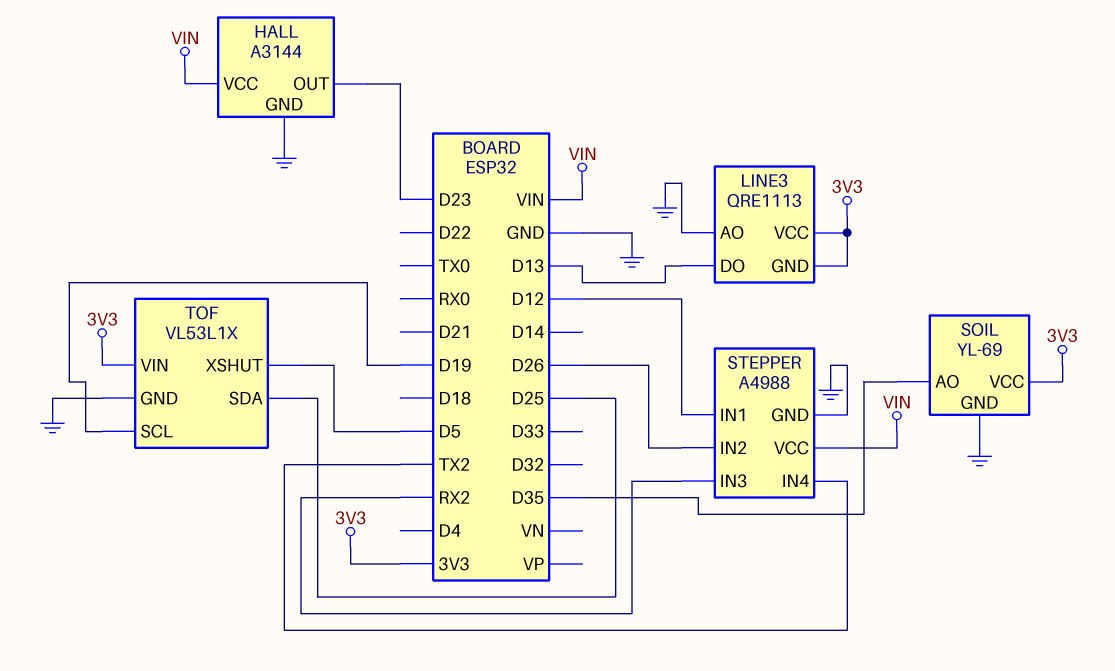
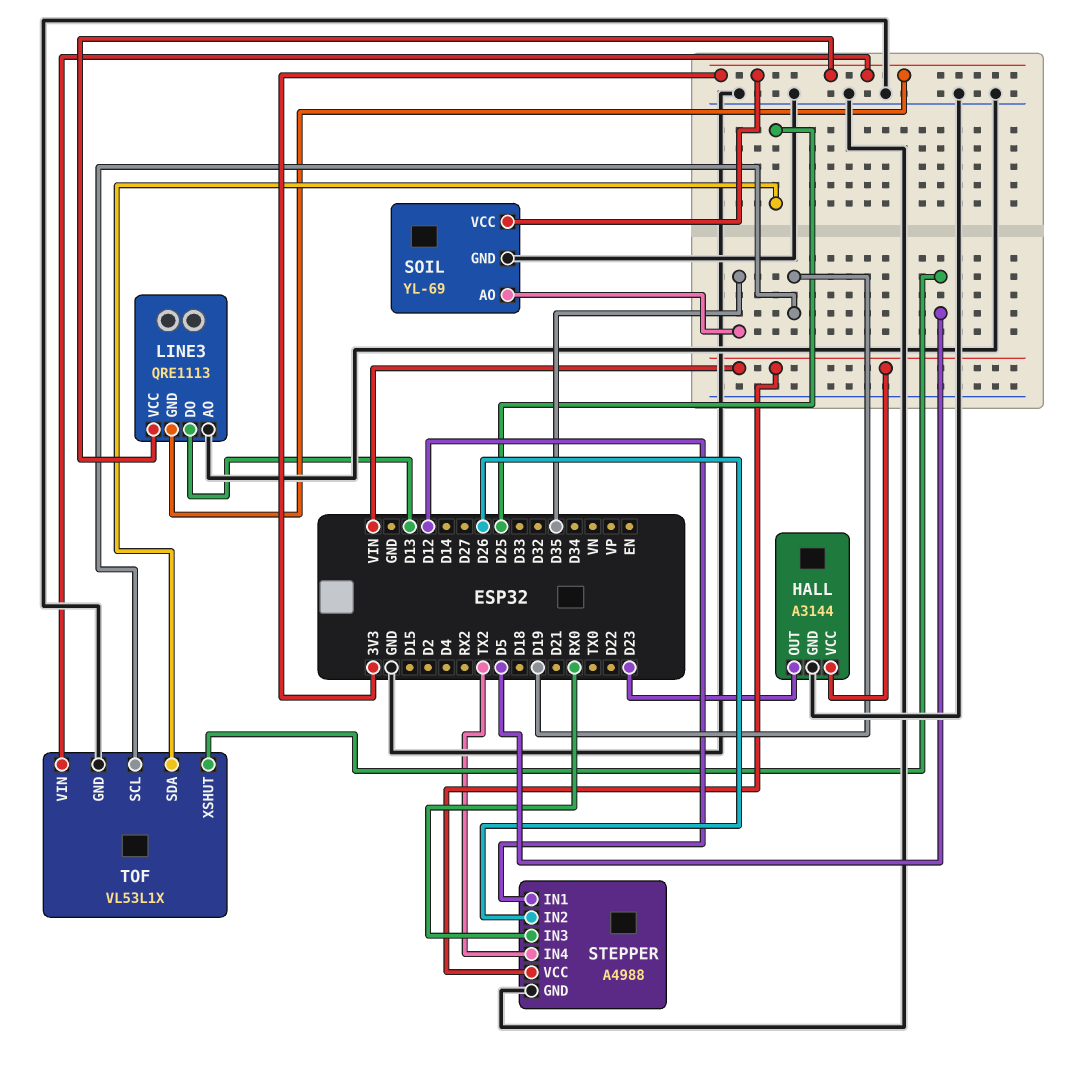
STEPPER pin IN3: RX2 -> RX0

